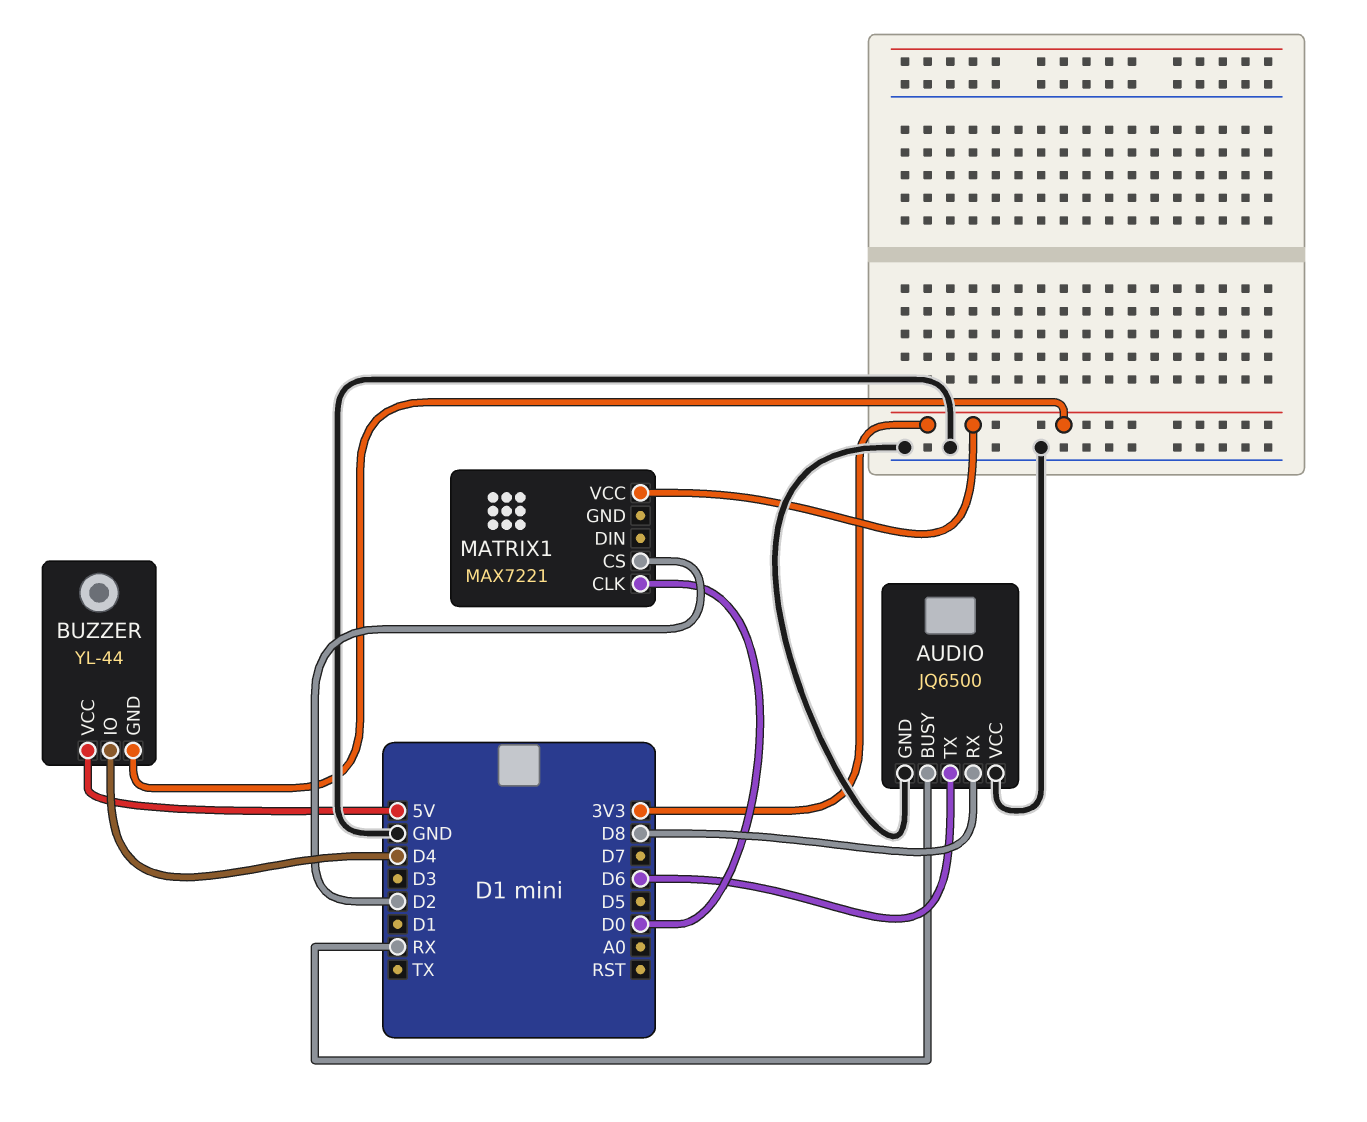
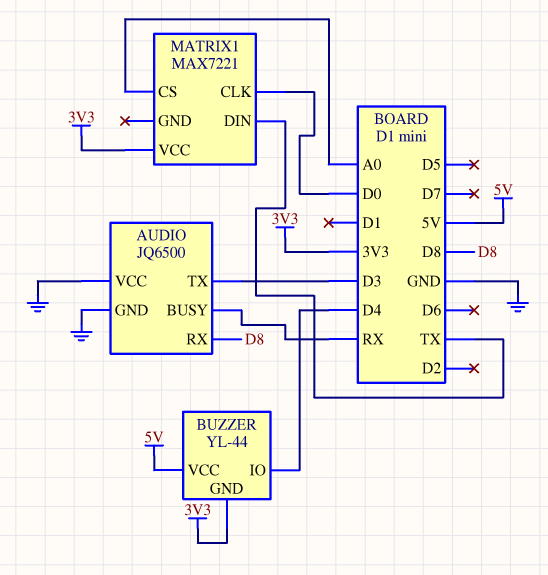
AUDIO pin TX: D6 -> D3
MATRIX1 pin CS: D2 -> A0
MATRIX1 pin DIN: none -> TX

